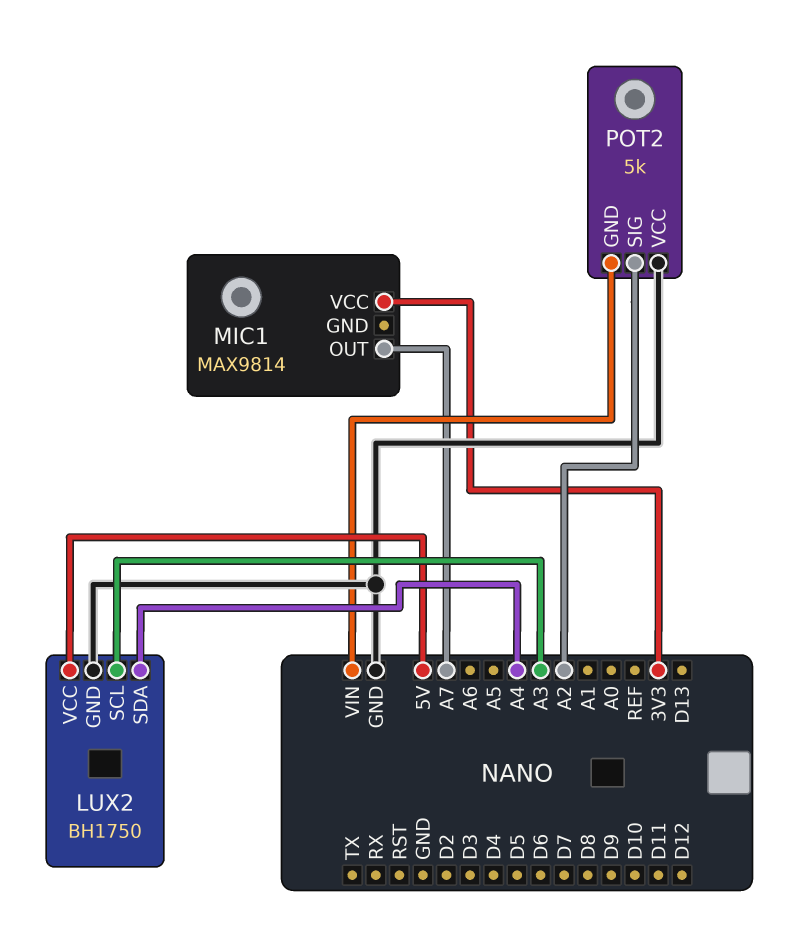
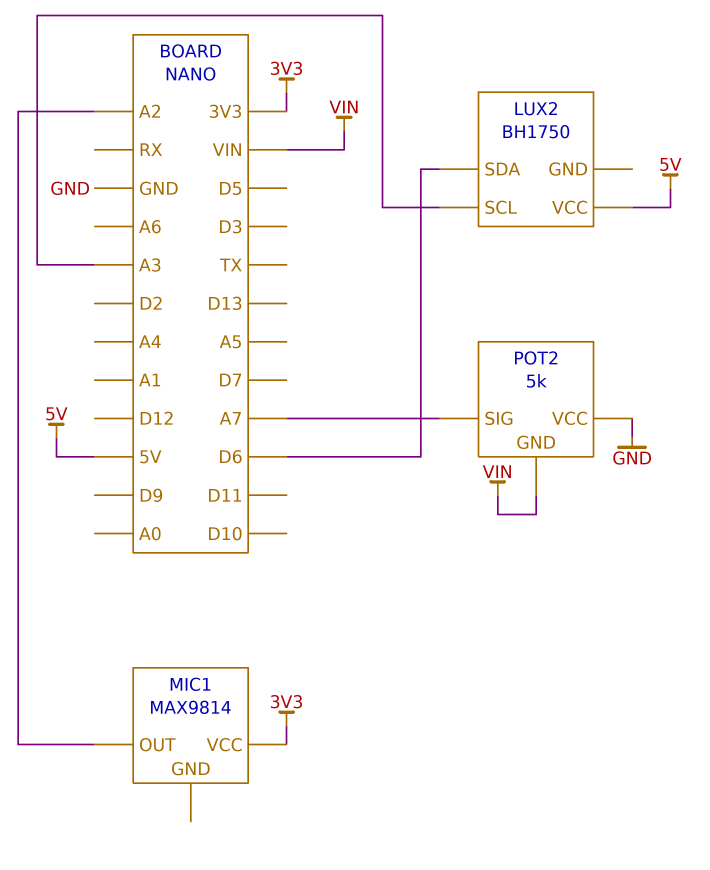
LUX2 pin GND: GND -> none
LUX2 pin SDA: A4 -> D6
MIC1 pin OUT: A7 -> A2
POT2 pin SIG: A2 -> A7

